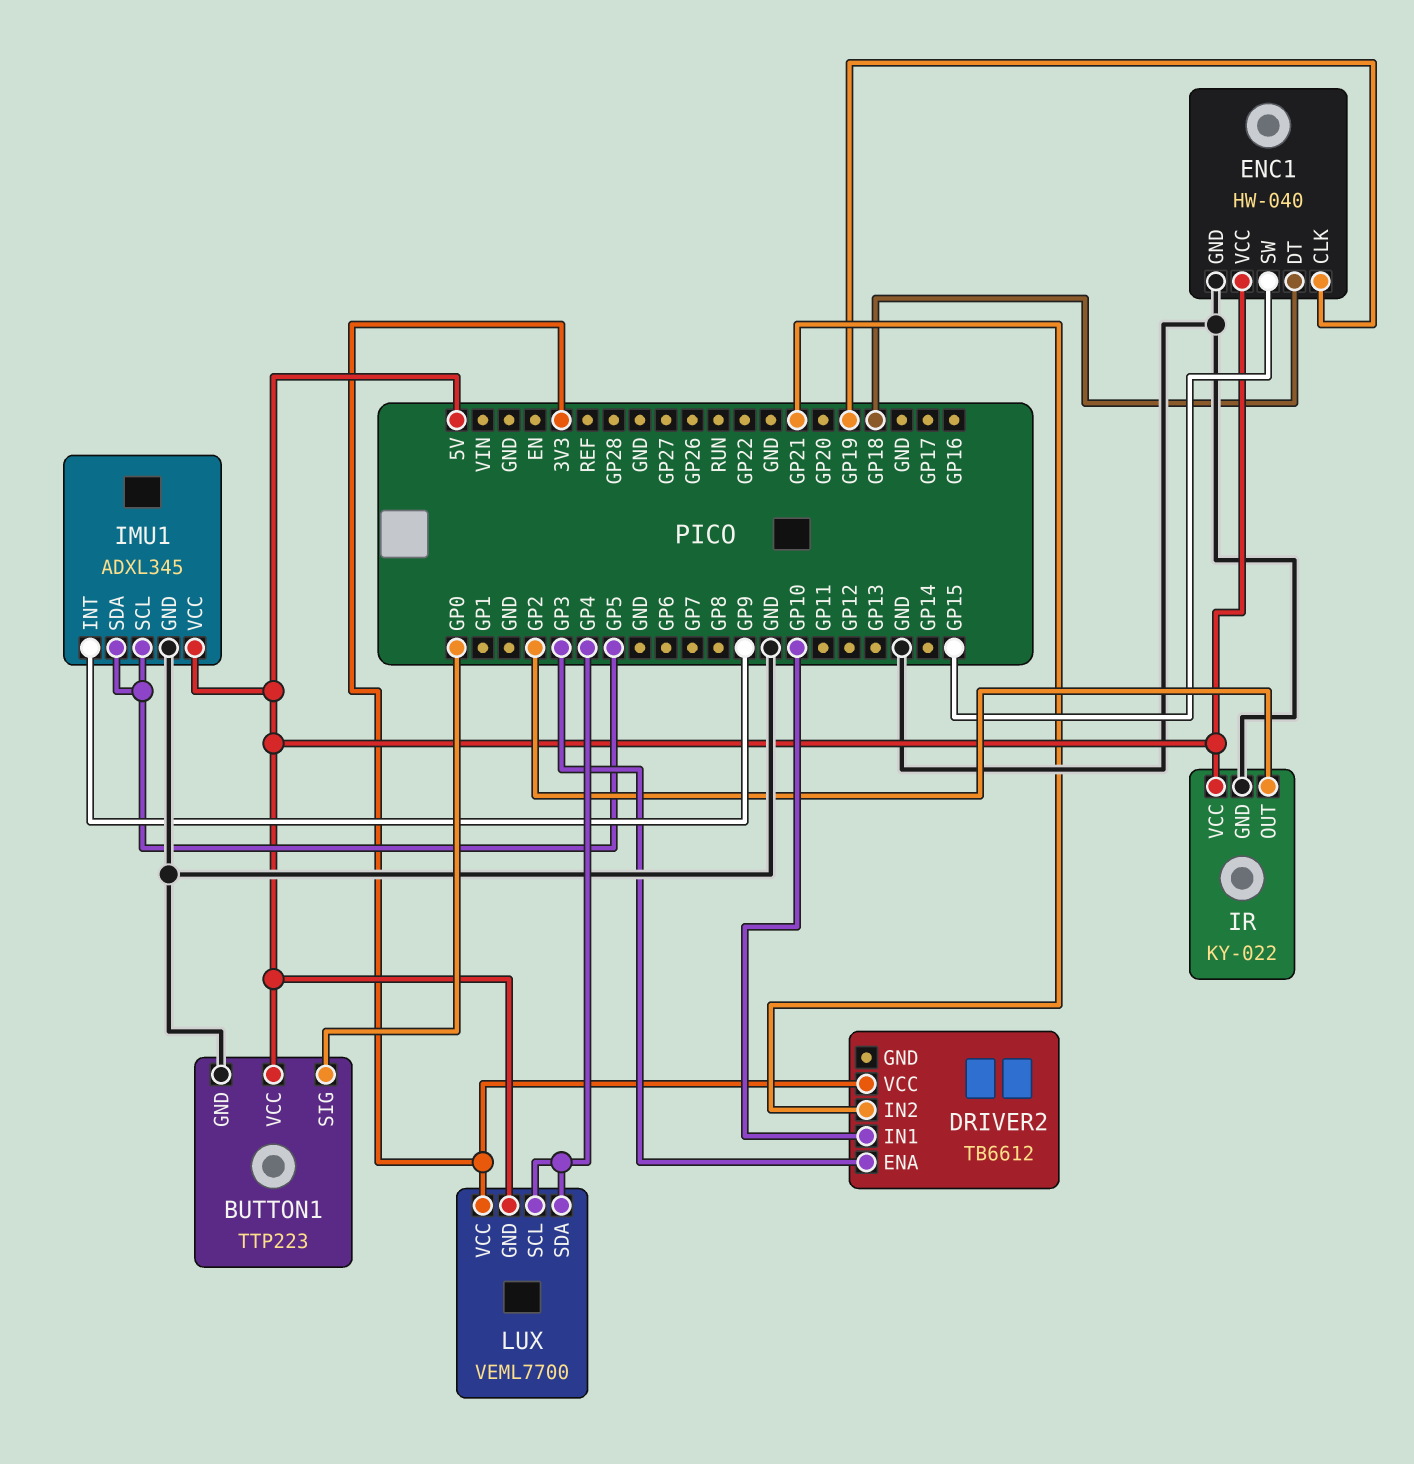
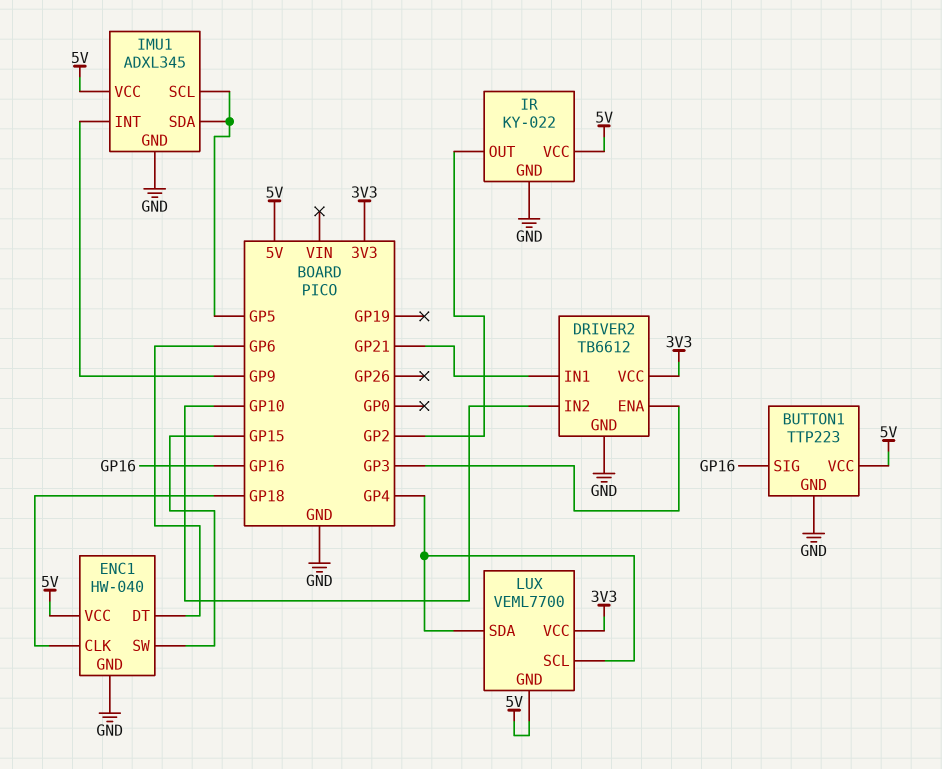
BUTTON1 pin SIG: GP0 -> GP16
DRIVER2 pin GND: none -> GND
DRIVER2 pin IN1: GP10 -> GP21
DRIVER2 pin IN2: GP21 -> GP10
ENC1 pin CLK: GP19 -> GP18
ENC1 pin DT: GP18 -> GP6

